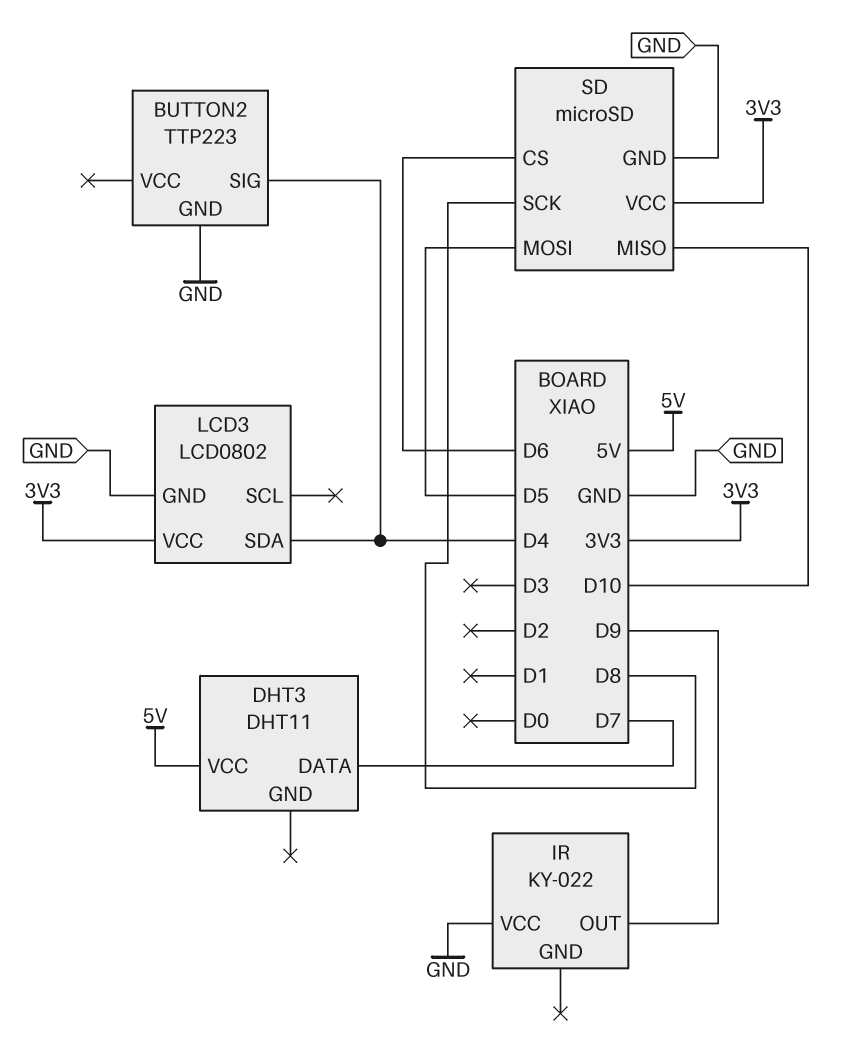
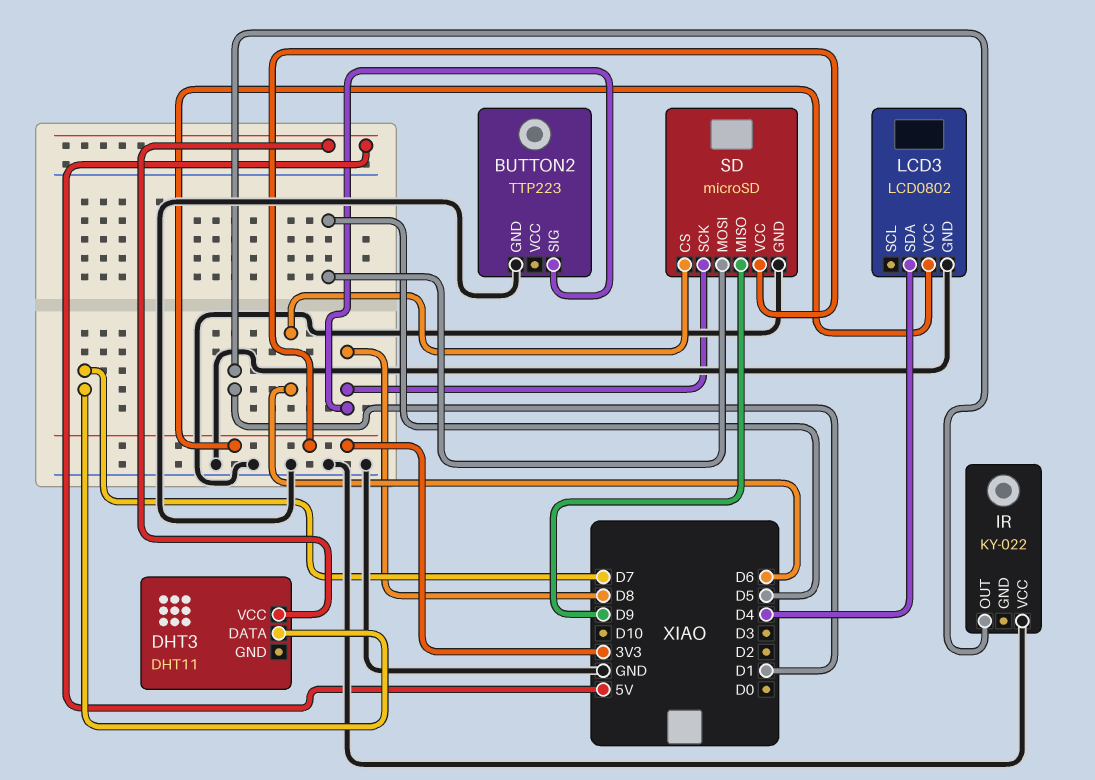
BUTTON2 pin SIG: D4 -> D8
IR pin OUT: D9 -> D1
SD pin MISO: D10 -> D9

